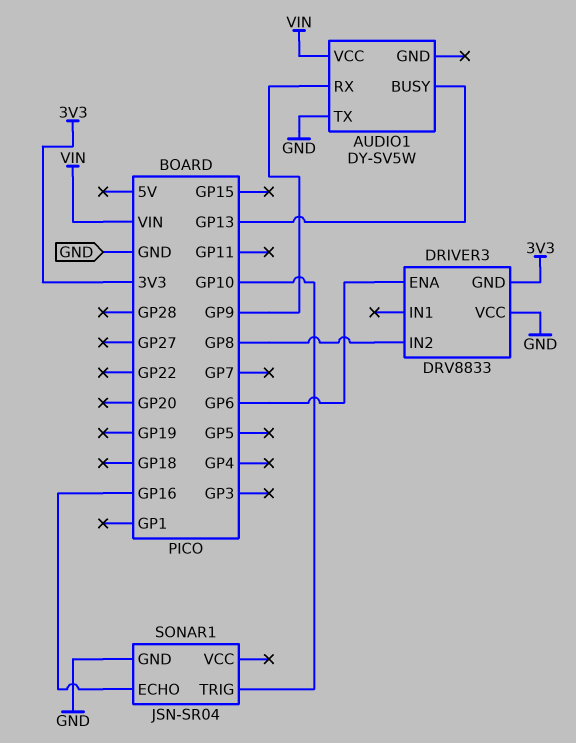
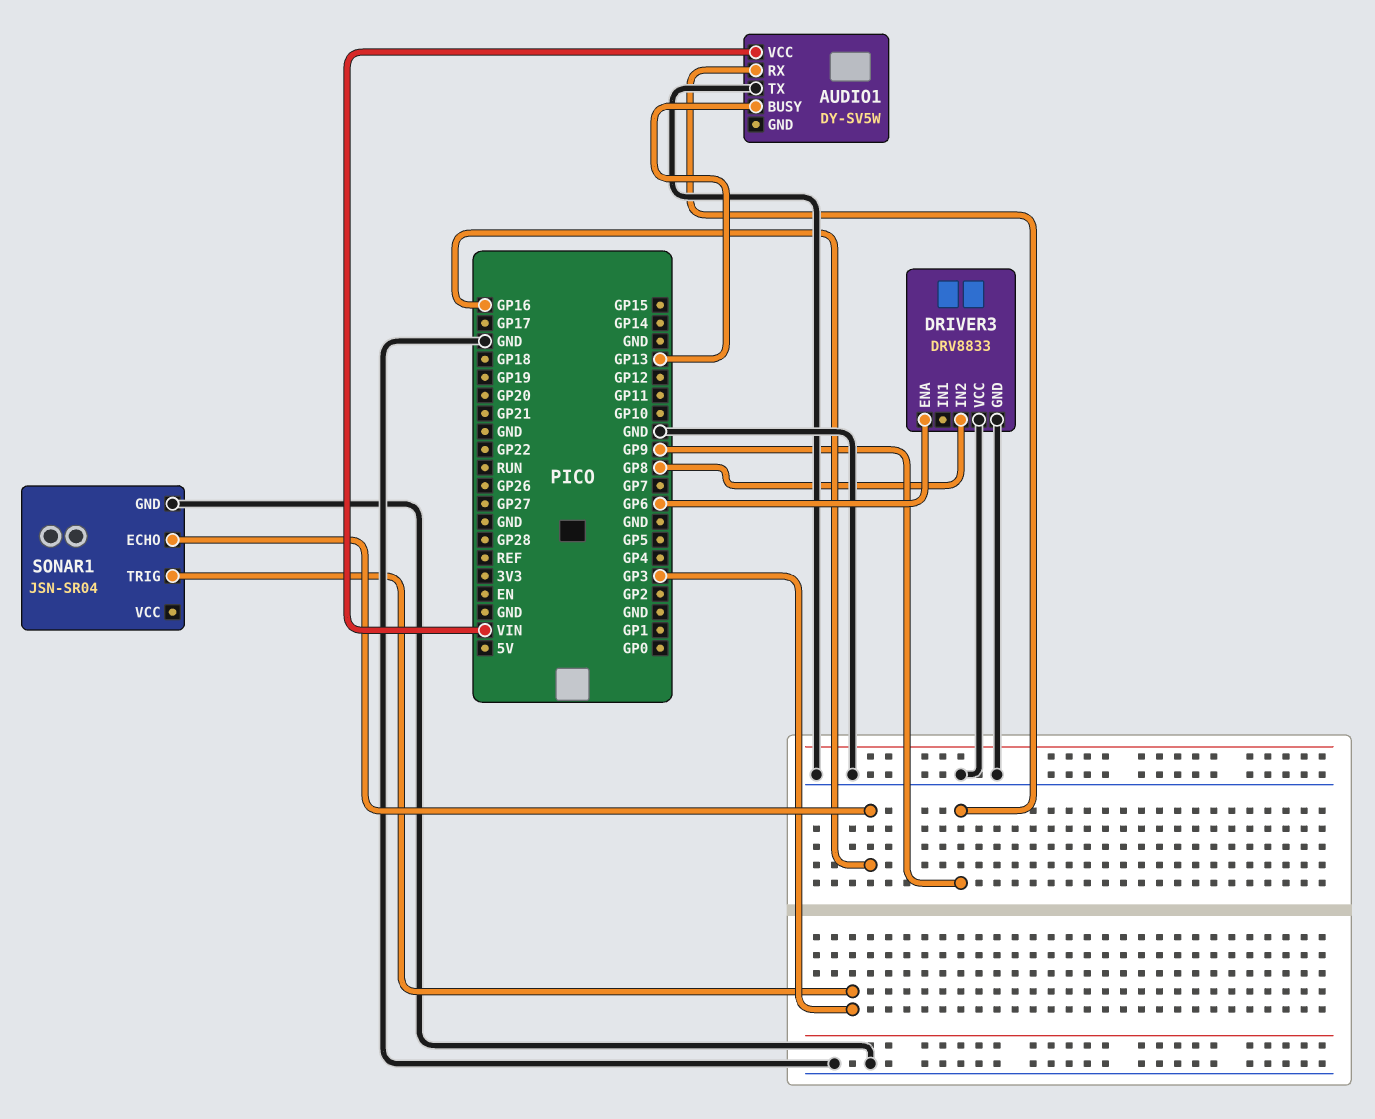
DRIVER3 pin GND: 3V3 -> GND
SONAR1 pin TRIG: GP10 -> GP3

